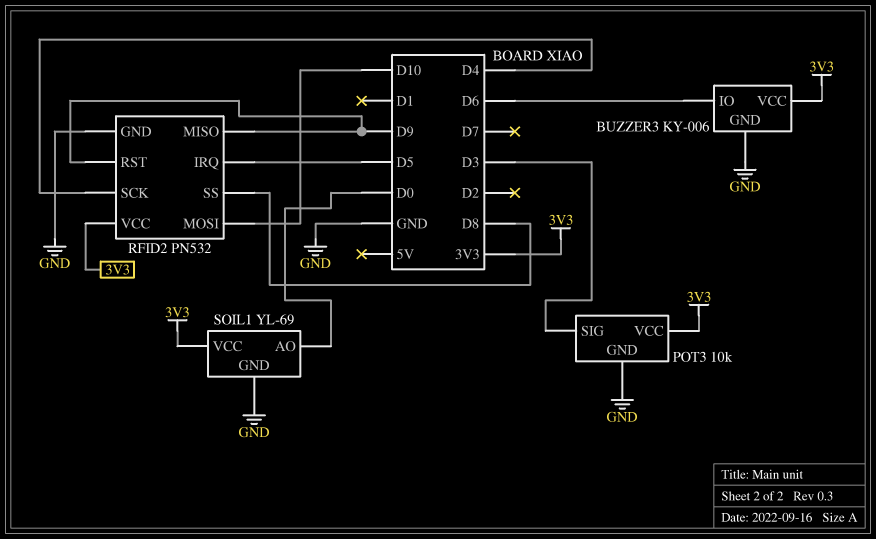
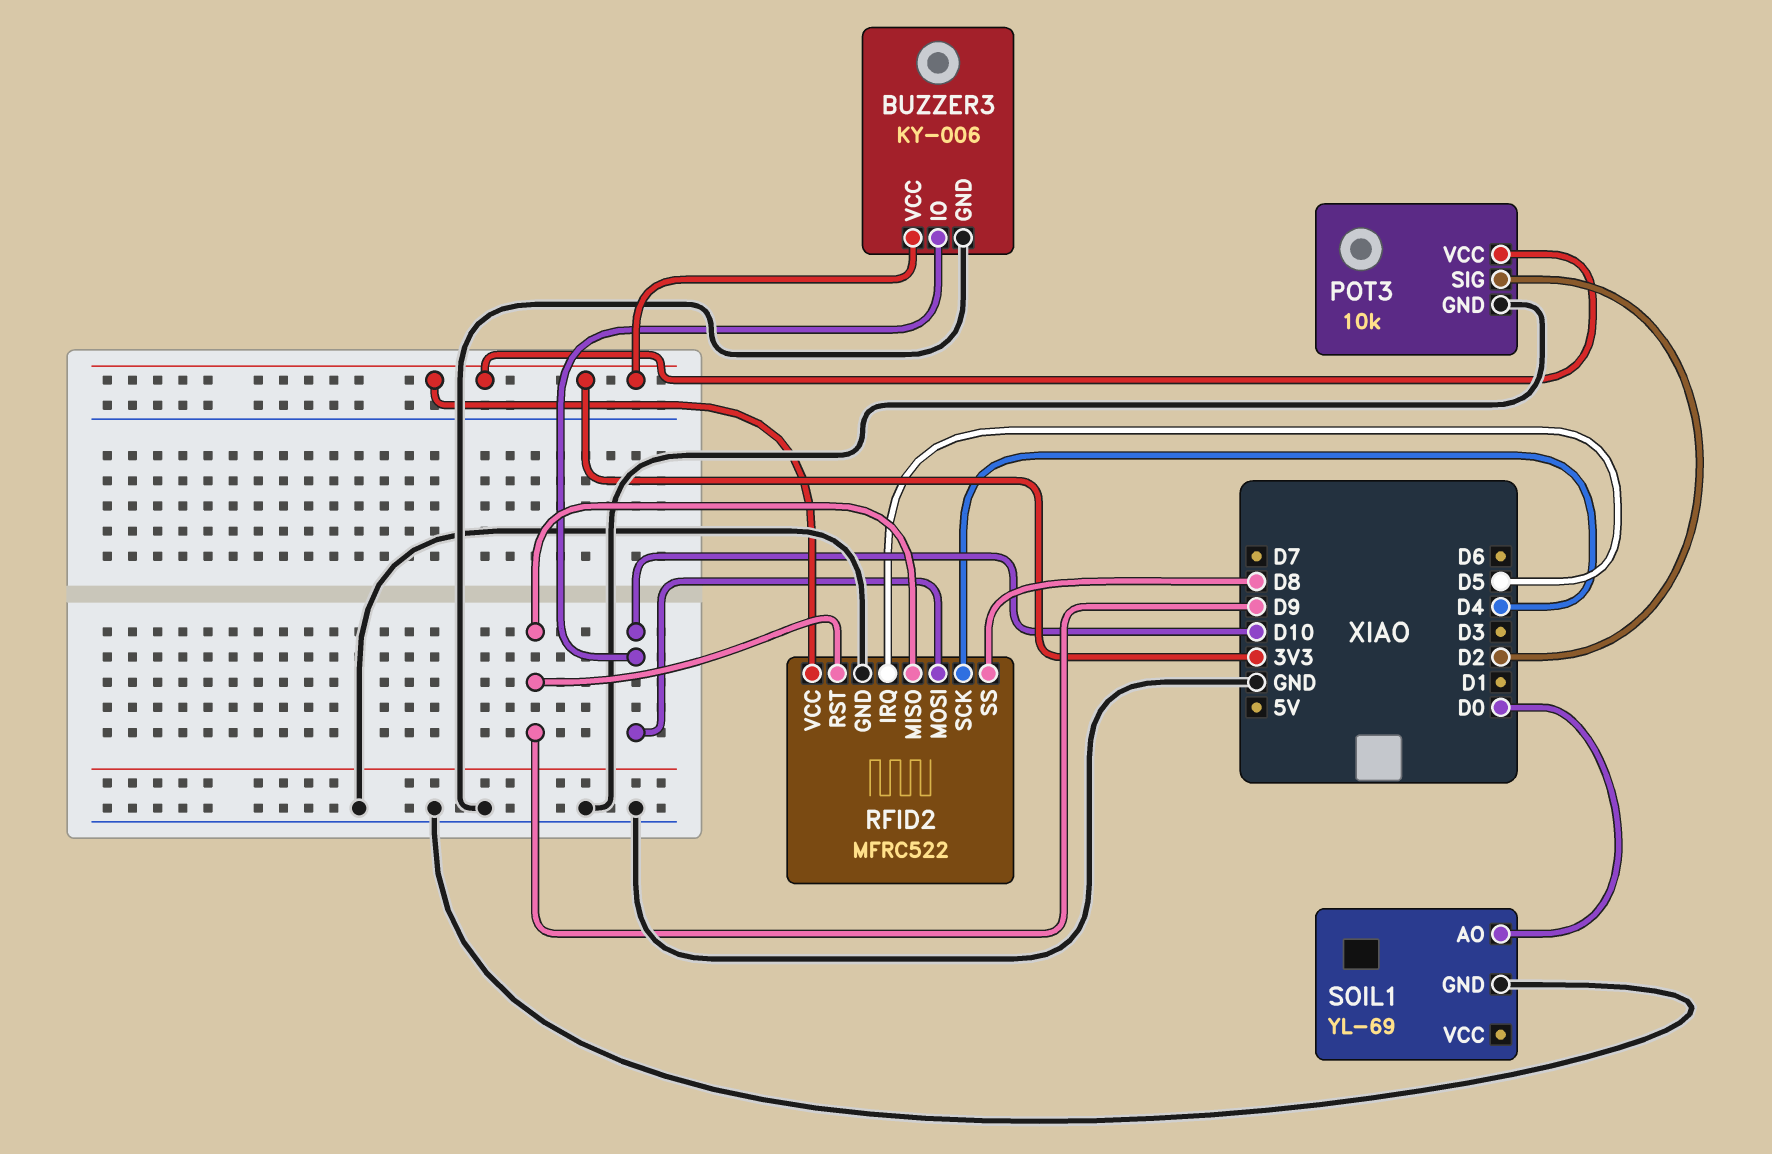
BUZZER3 pin IO: D6 -> D10
POT3 pin SIG: D3 -> D2
RFID2: PN532 -> MFRC522
SOIL1 pin VCC: 3V3 -> none

